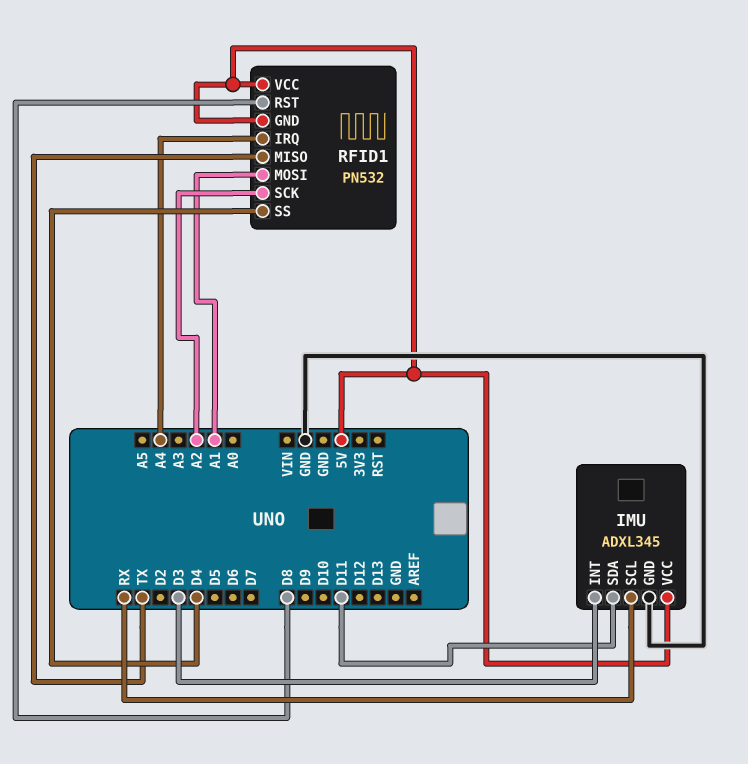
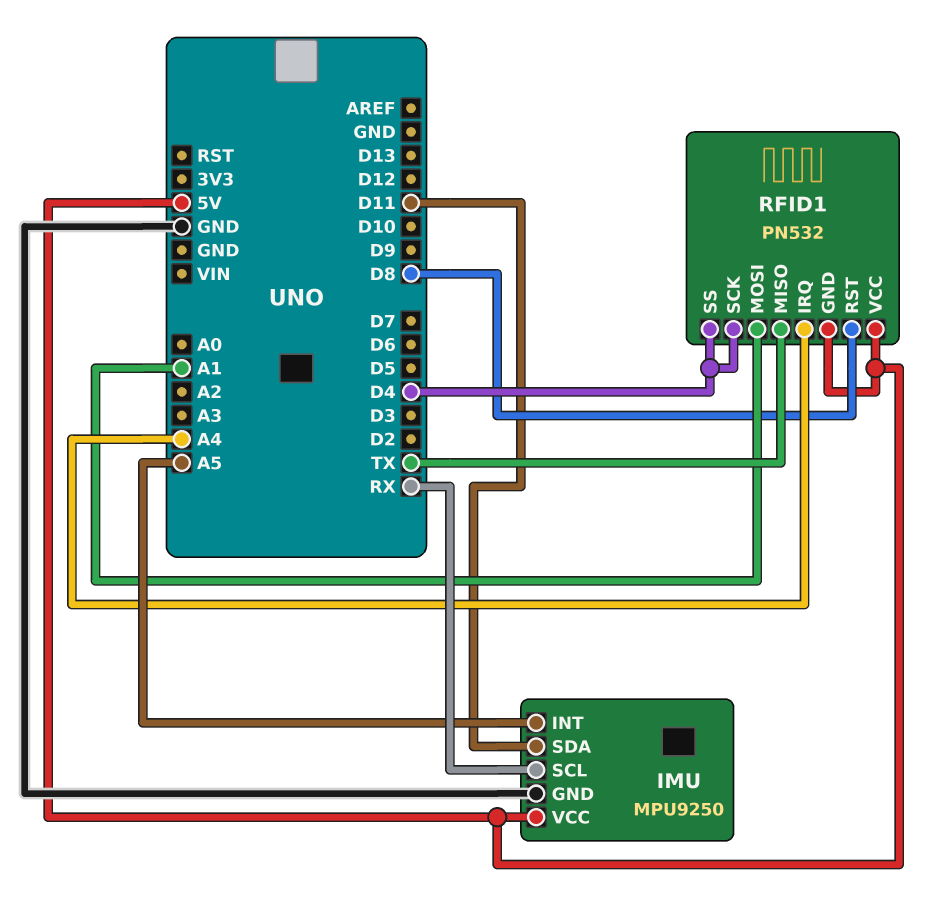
IMU: ADXL345 -> MPU9250
IMU pin INT: D3 -> A5
RFID1 pin SCK: A2 -> D4

